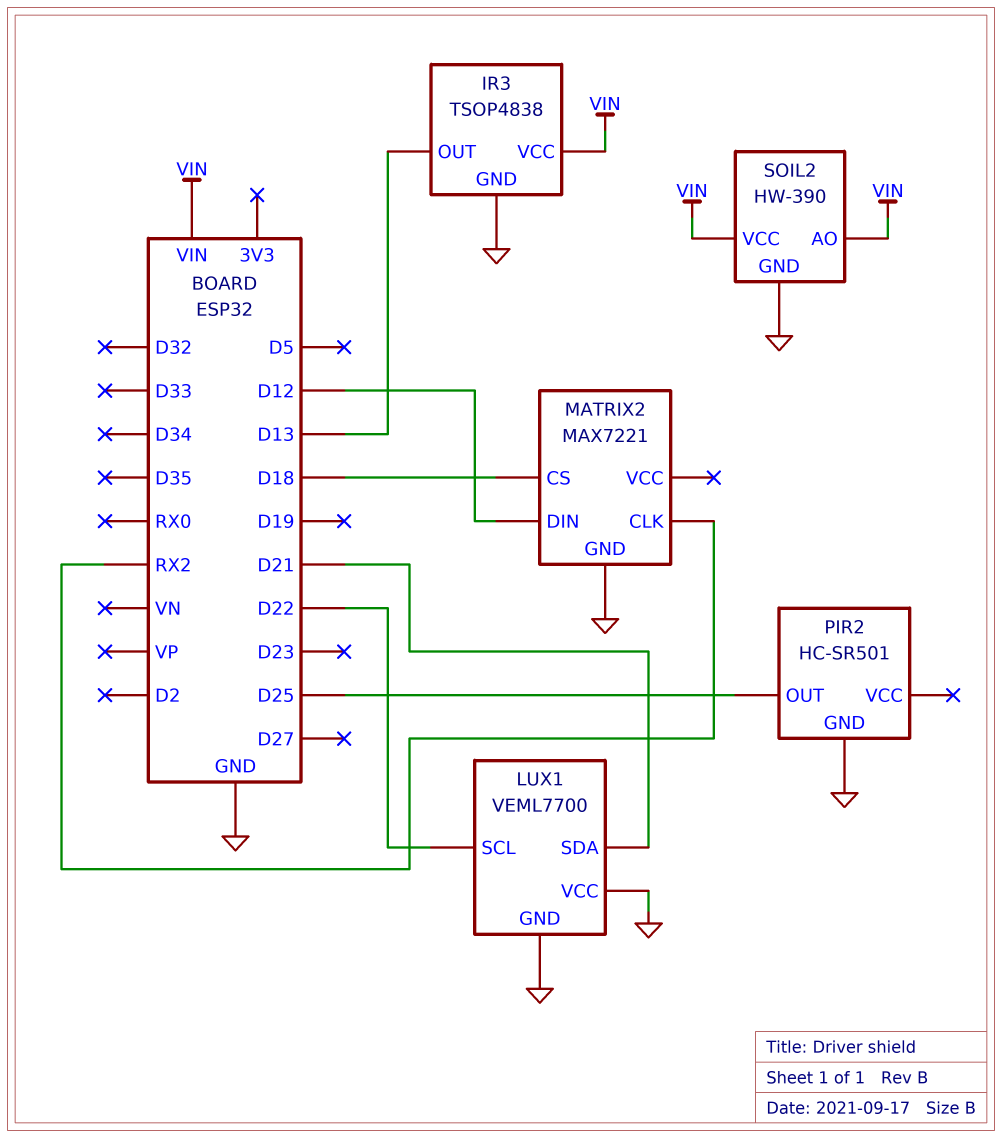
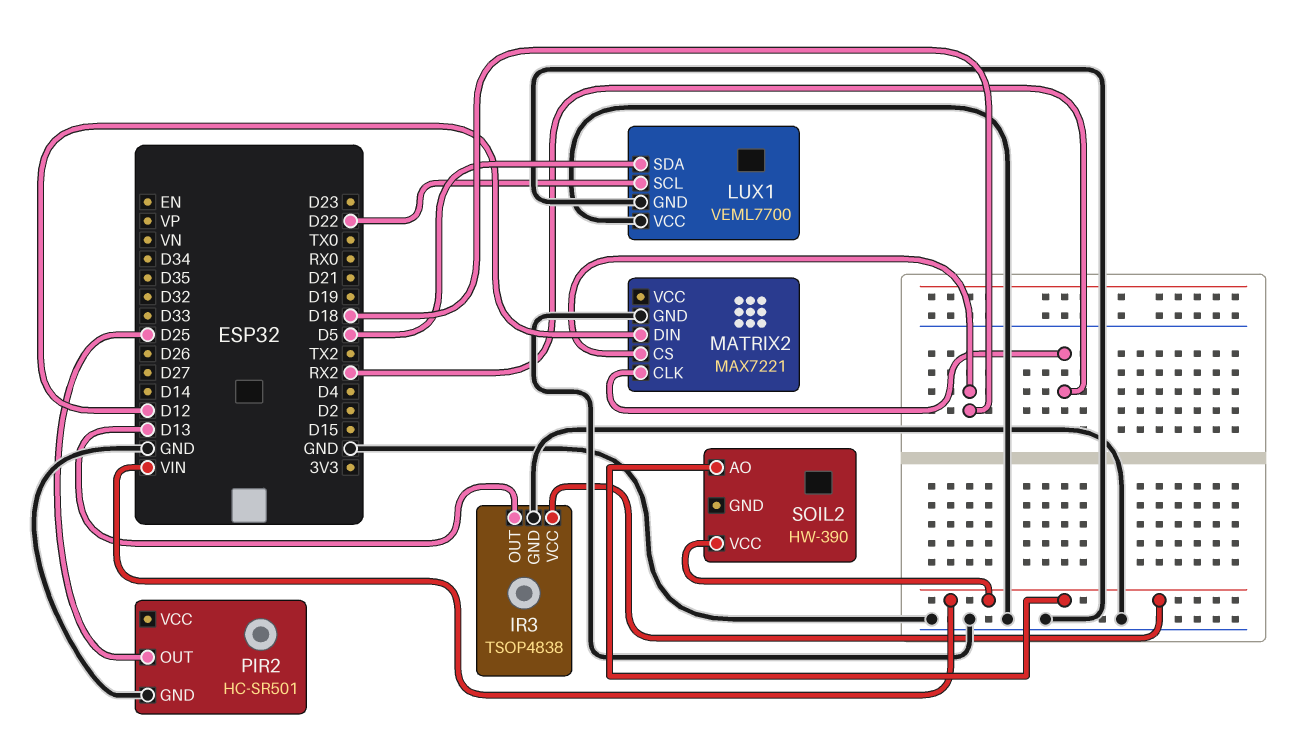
LUX1 pin SDA: D21 -> D5
SOIL2 pin GND: GND -> none

